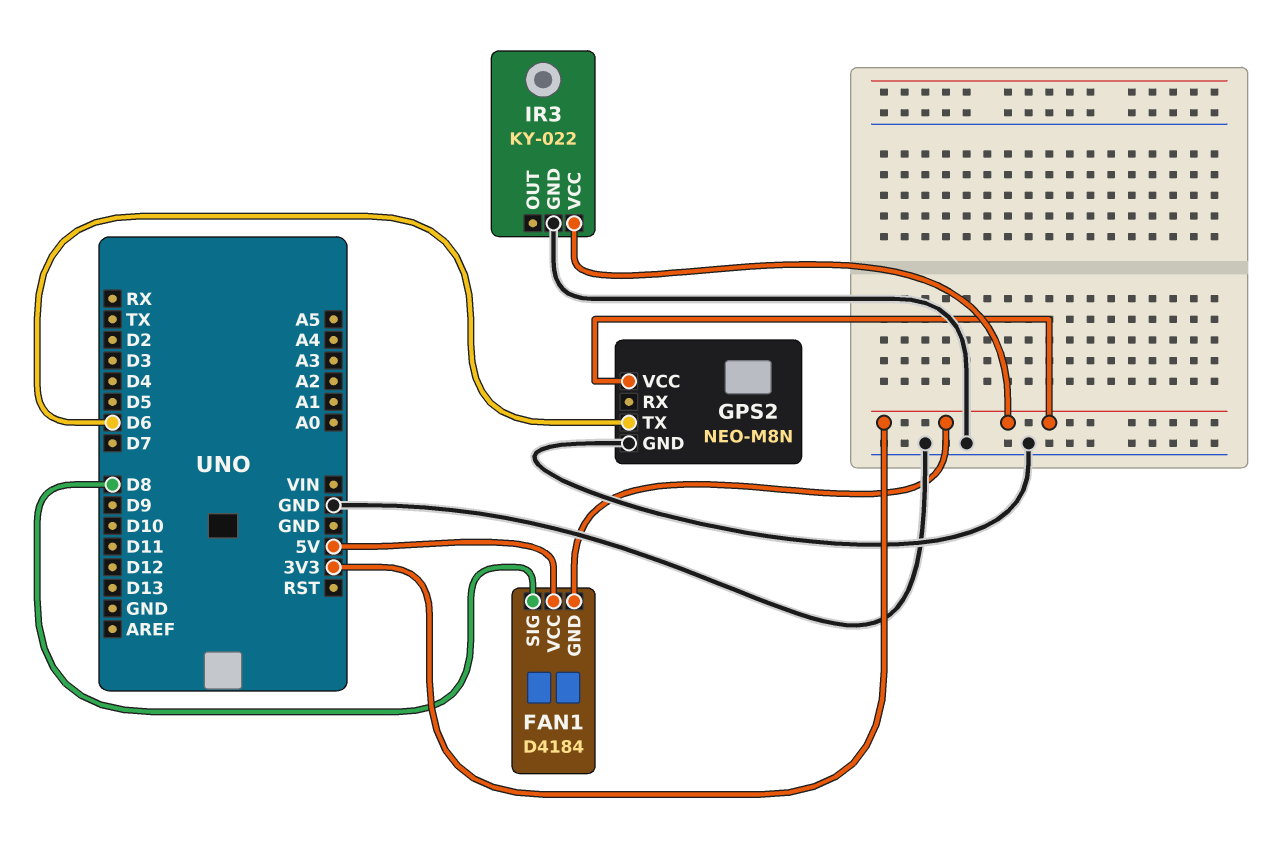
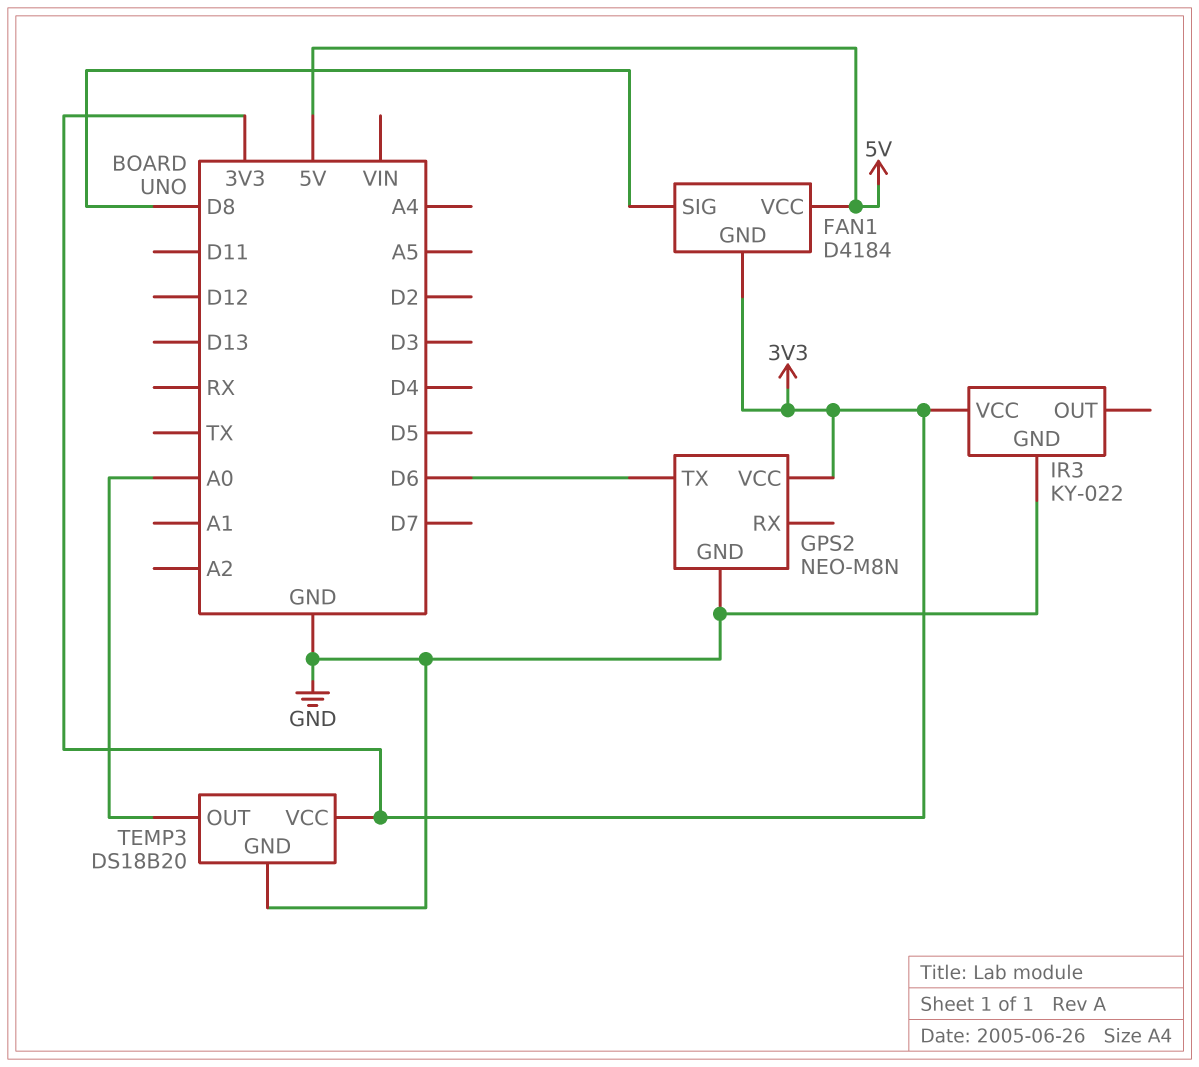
TEMP3: none -> DS18B20
TEMP3 pin GND: none -> GND
TEMP3 pin OUT: none -> A0
TEMP3 pin VCC: none -> 3V3

